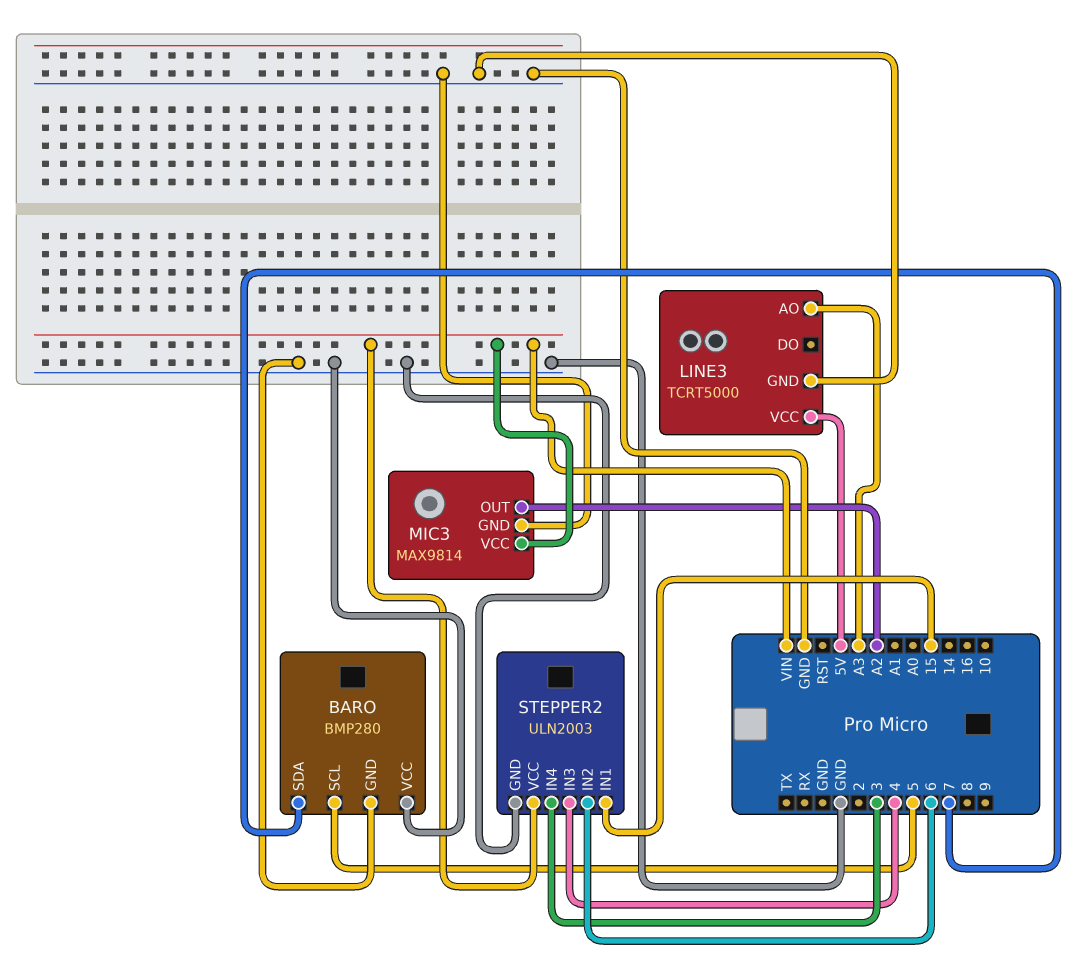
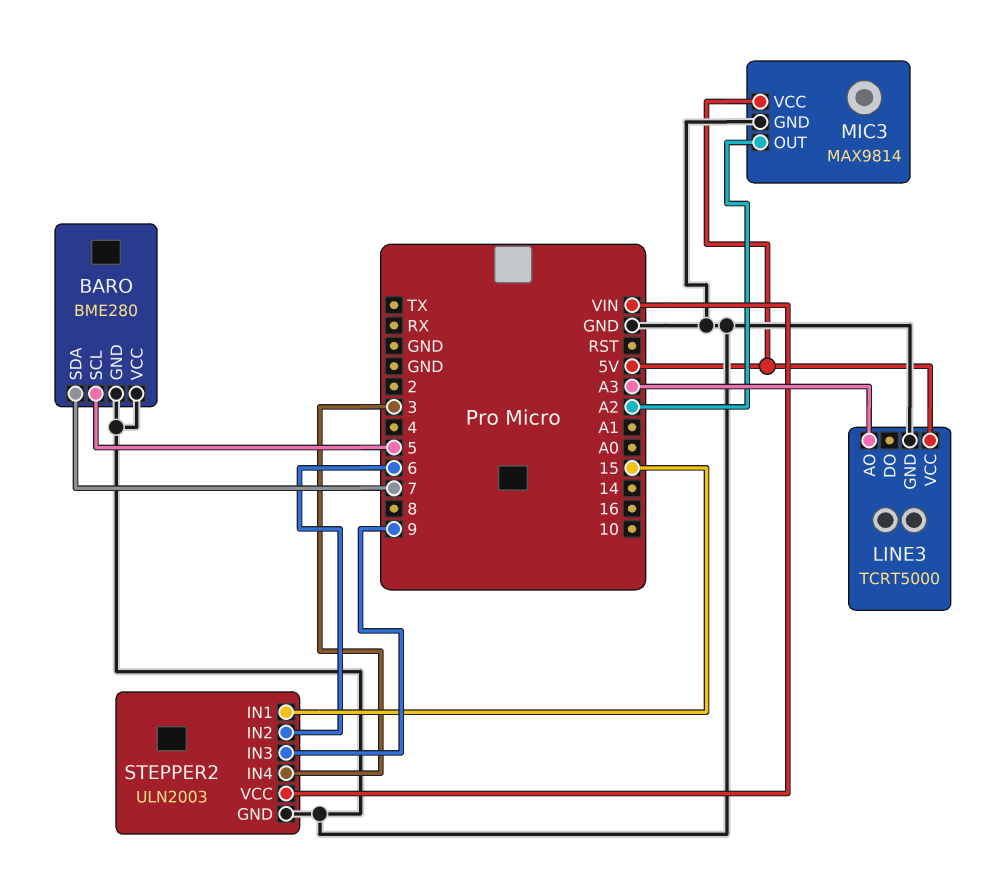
BARO: BMP280 -> BME280
MIC3 pin VCC: VIN -> 5V
STEPPER2 pin IN3: 4 -> 9

